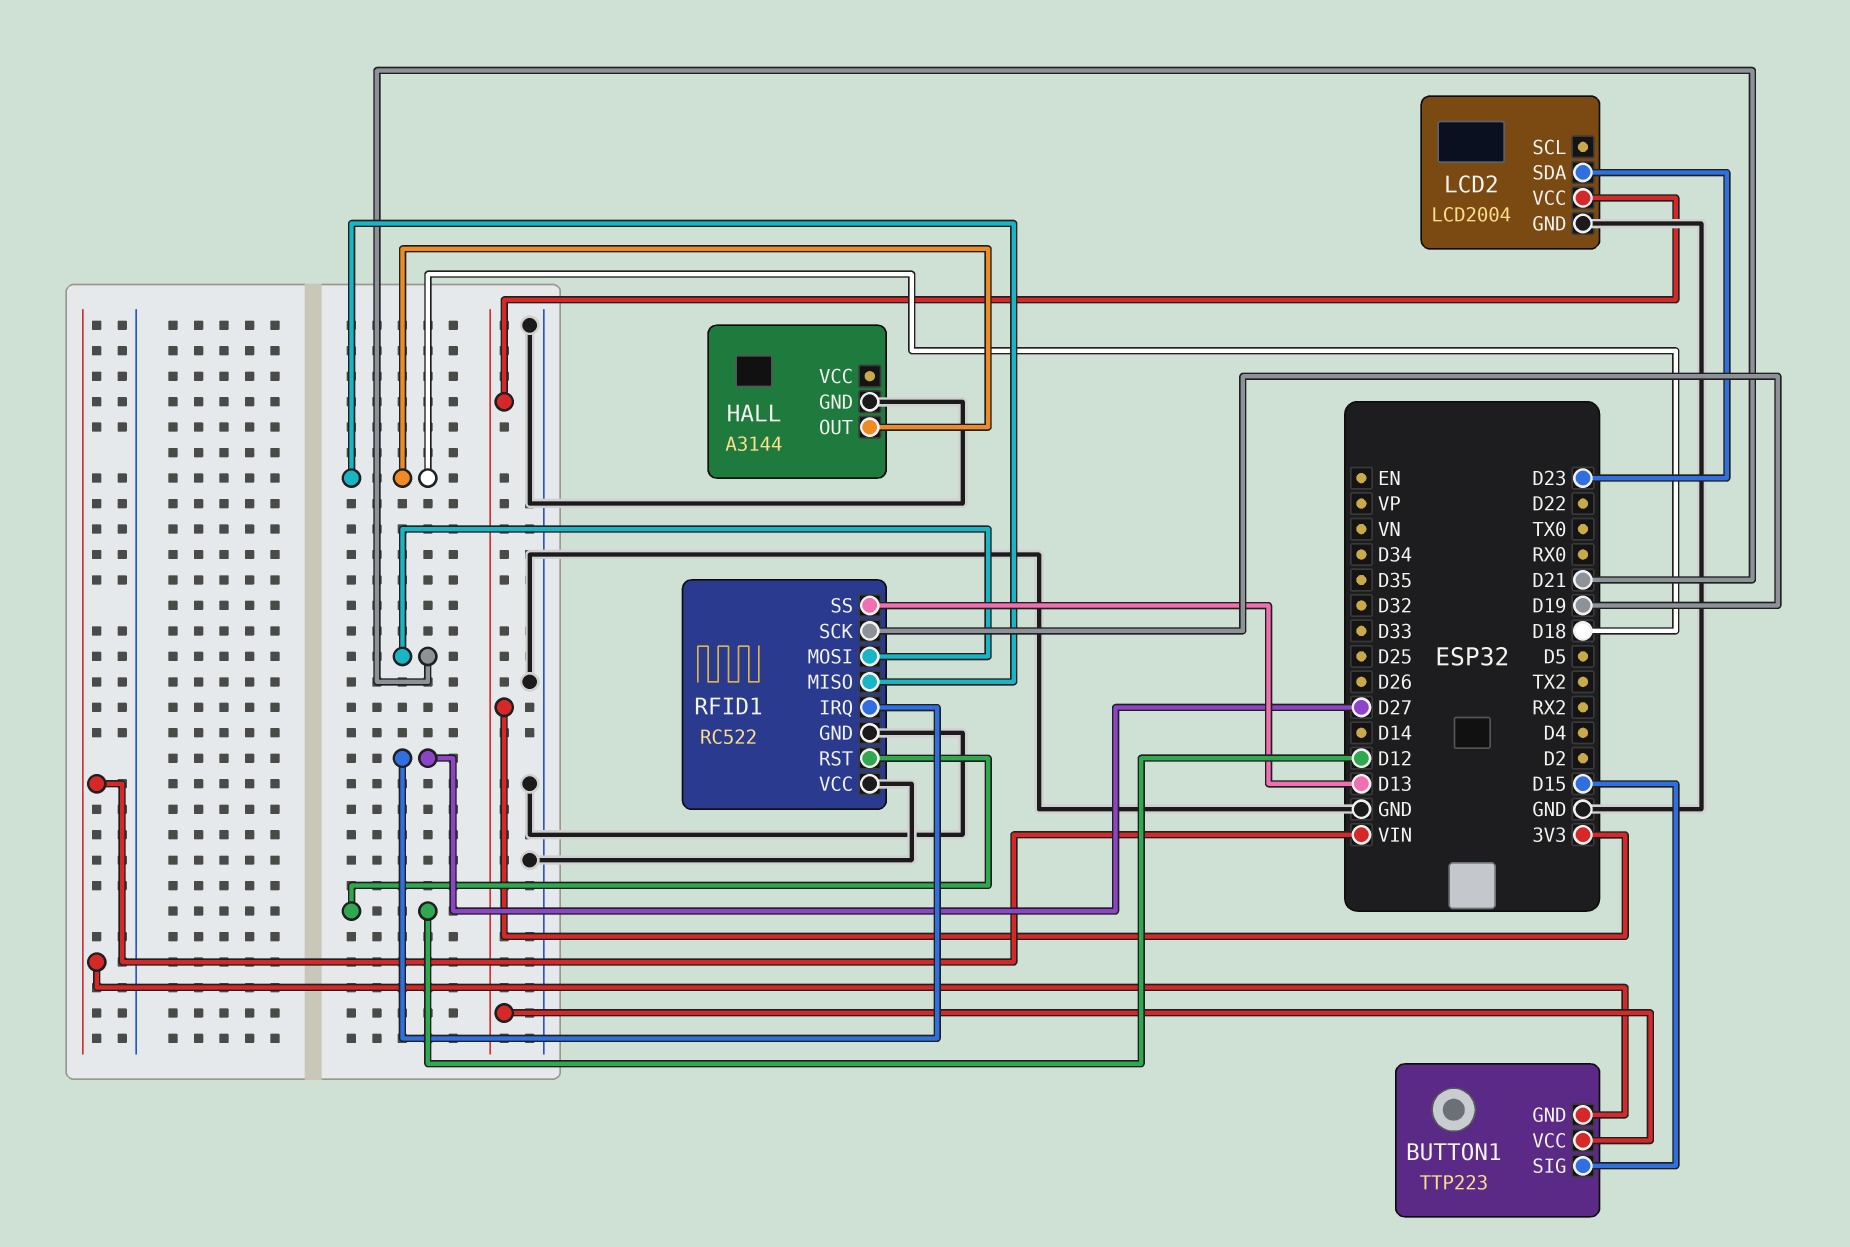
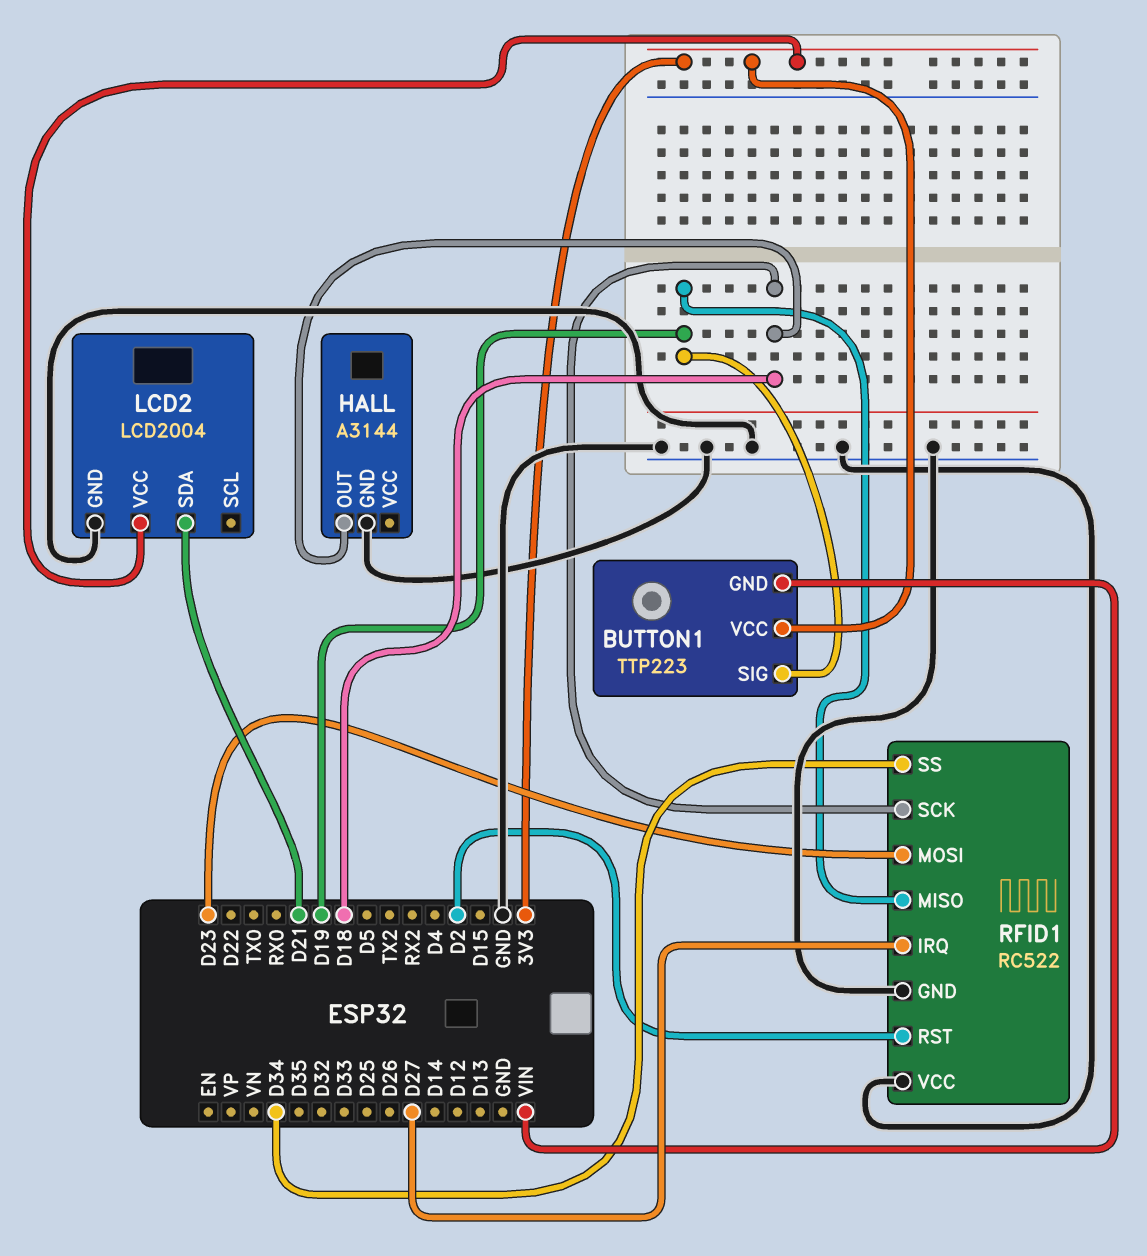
BUTTON1 pin SIG: D15 -> D19
LCD2 pin SDA: D23 -> D21
RFID1 pin MISO: D18 -> D19
RFID1 pin MOSI: D21 -> D23
RFID1 pin RST: D12 -> D2
RFID1 pin SCK: D19 -> D18
RFID1 pin SS: D13 -> D34

